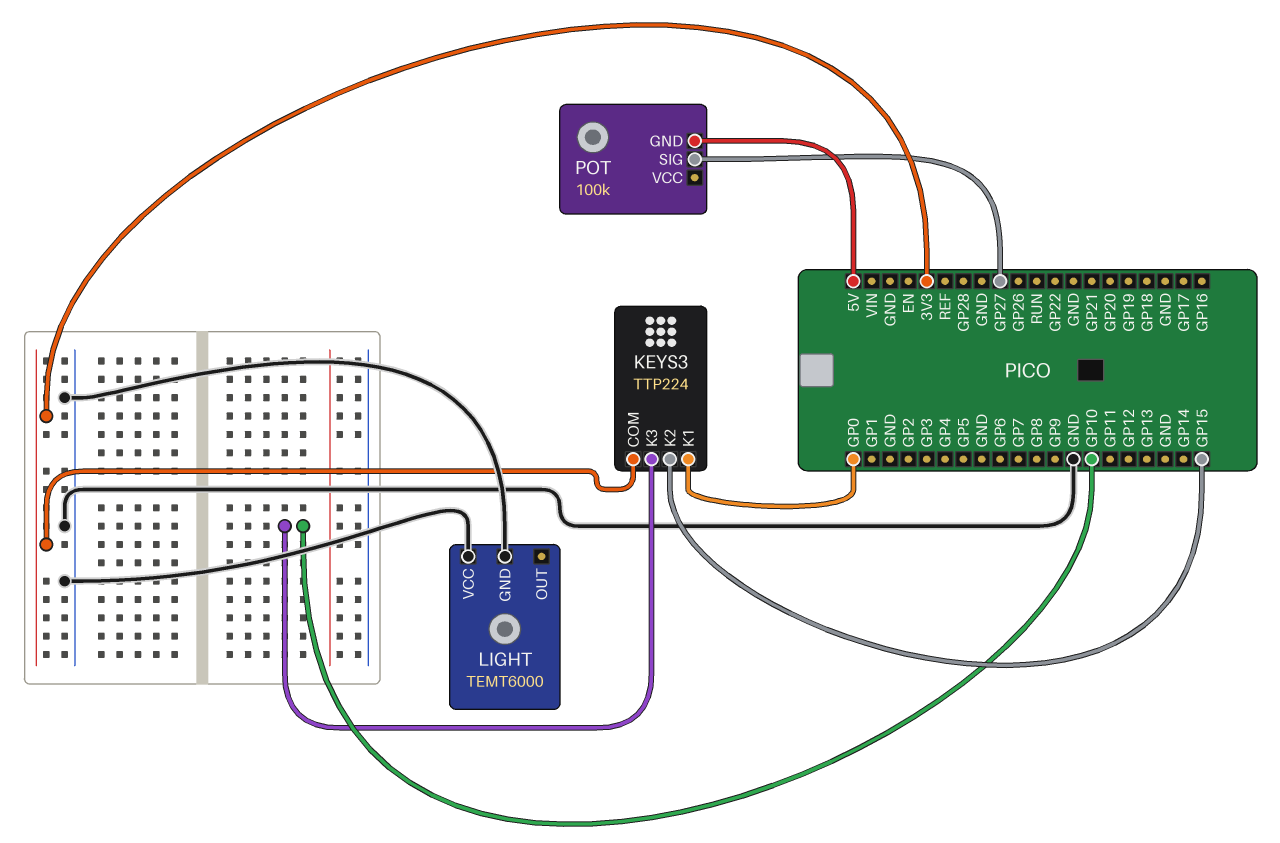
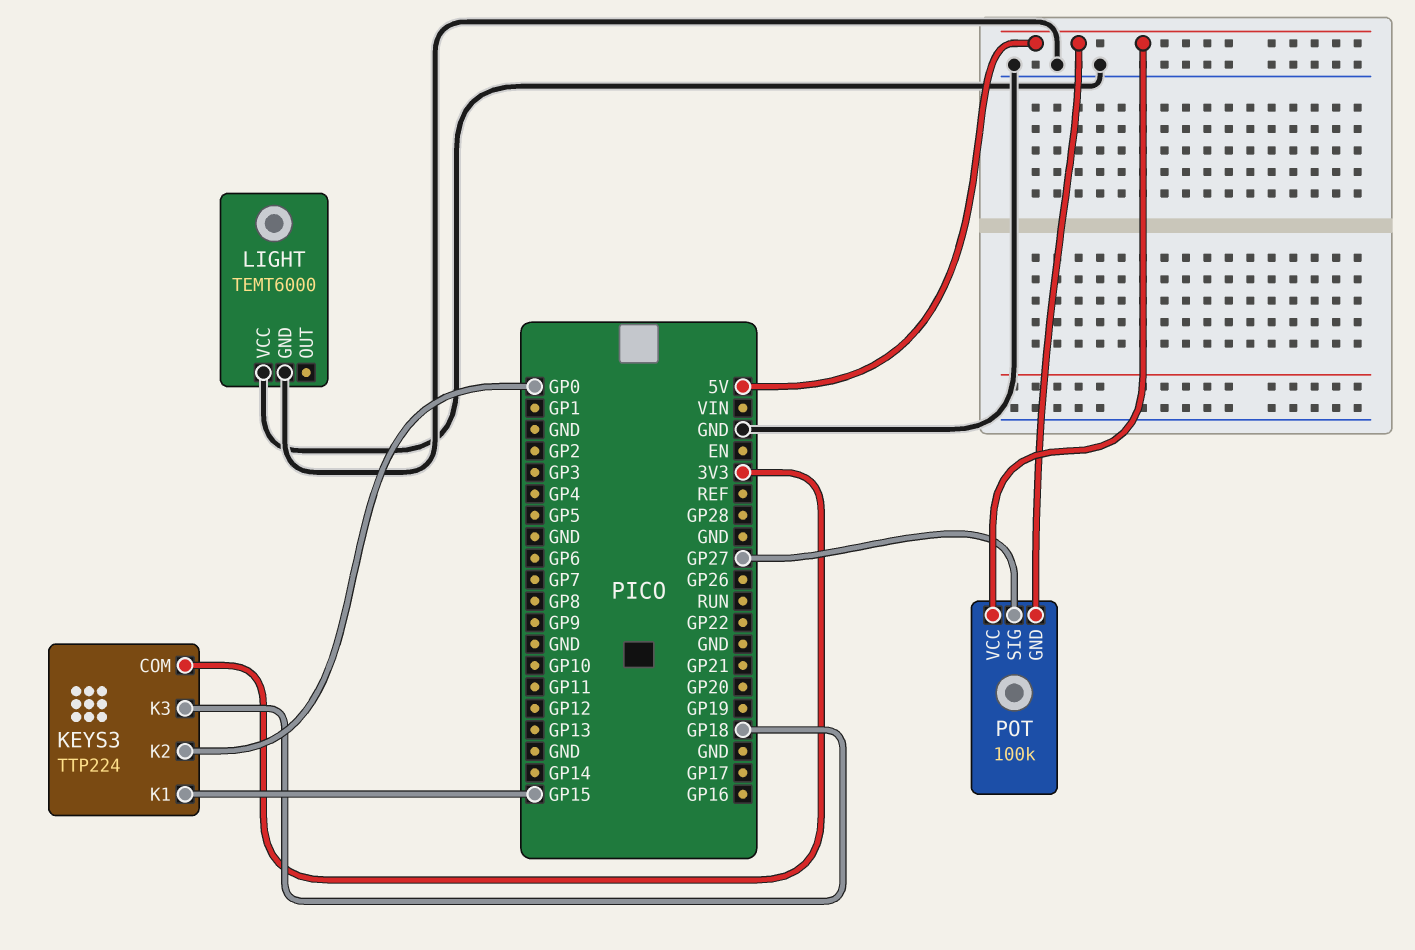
KEYS3 pin K1: GP0 -> GP15
KEYS3 pin K2: GP15 -> GP0
KEYS3 pin K3: GP10 -> GP18
POT pin VCC: none -> 5V

